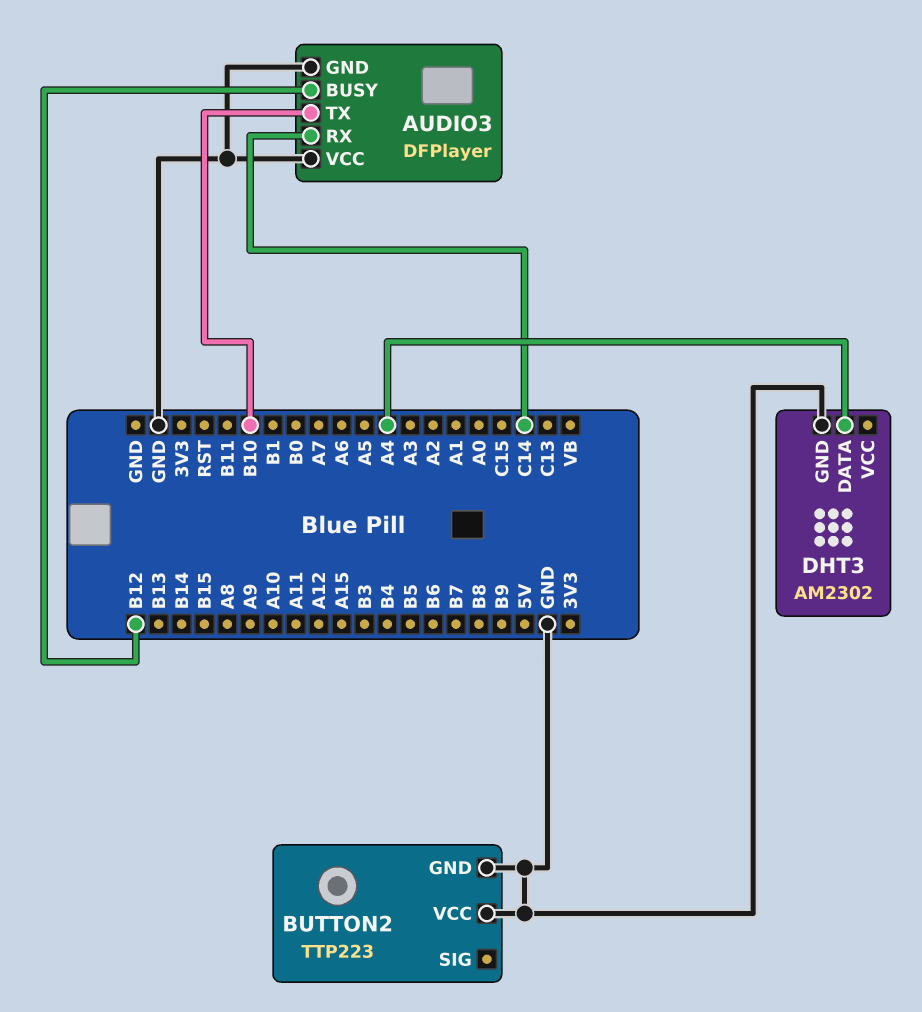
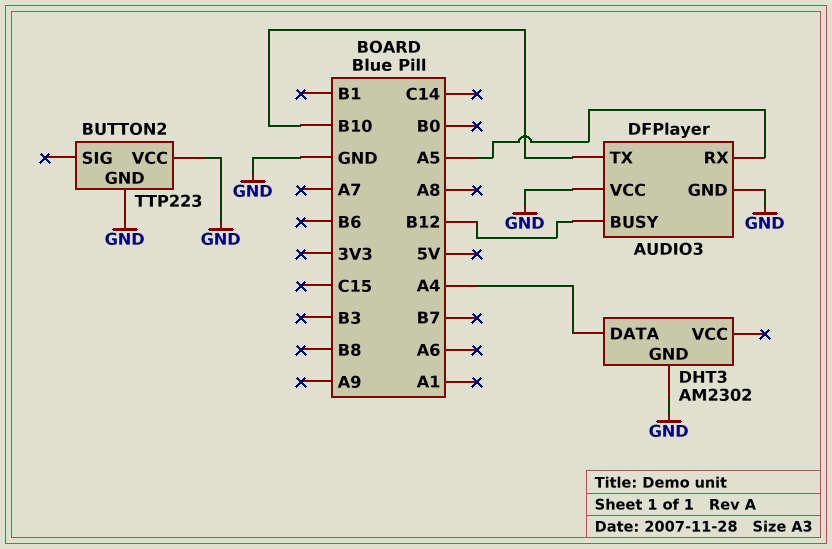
AUDIO3 pin RX: C14 -> A5

